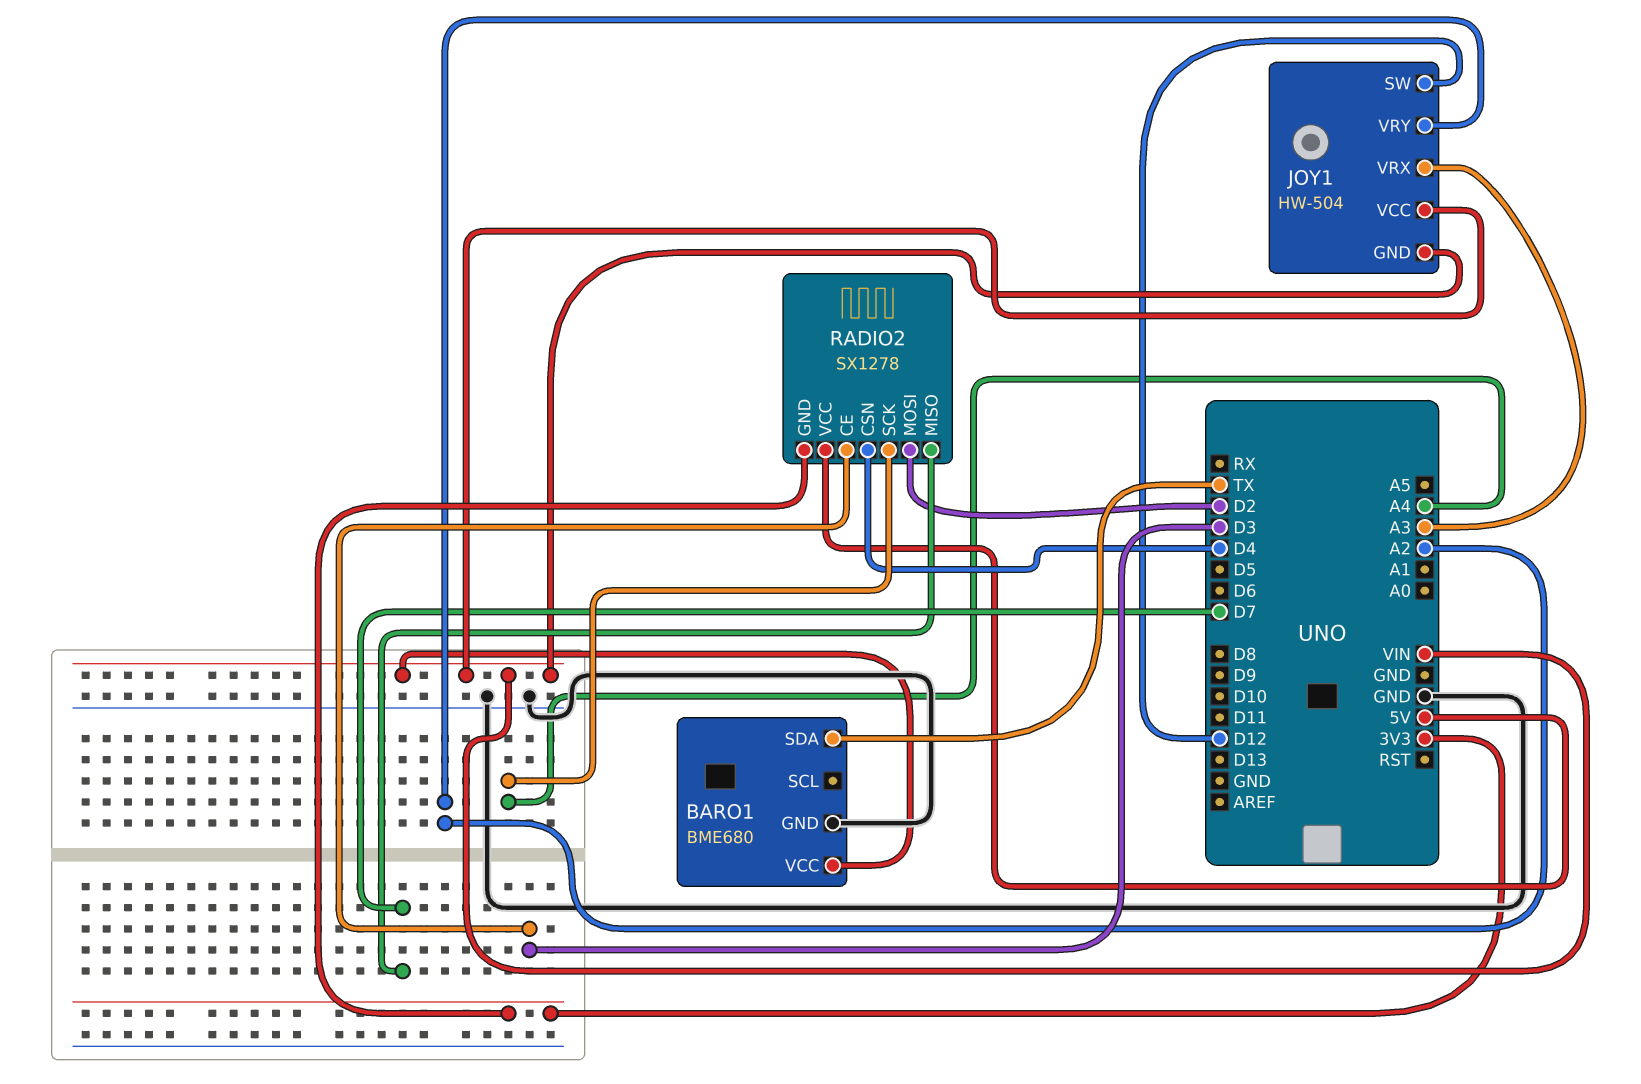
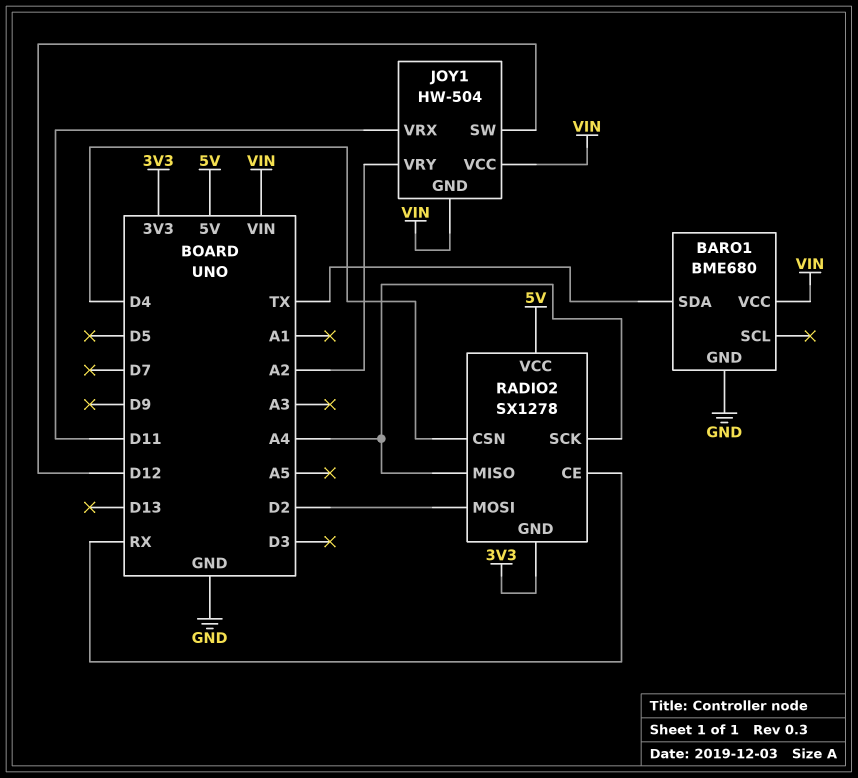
JOY1 pin VRX: A3 -> D11
RADIO2 pin CE: D3 -> RX
RADIO2 pin MISO: D7 -> A4

